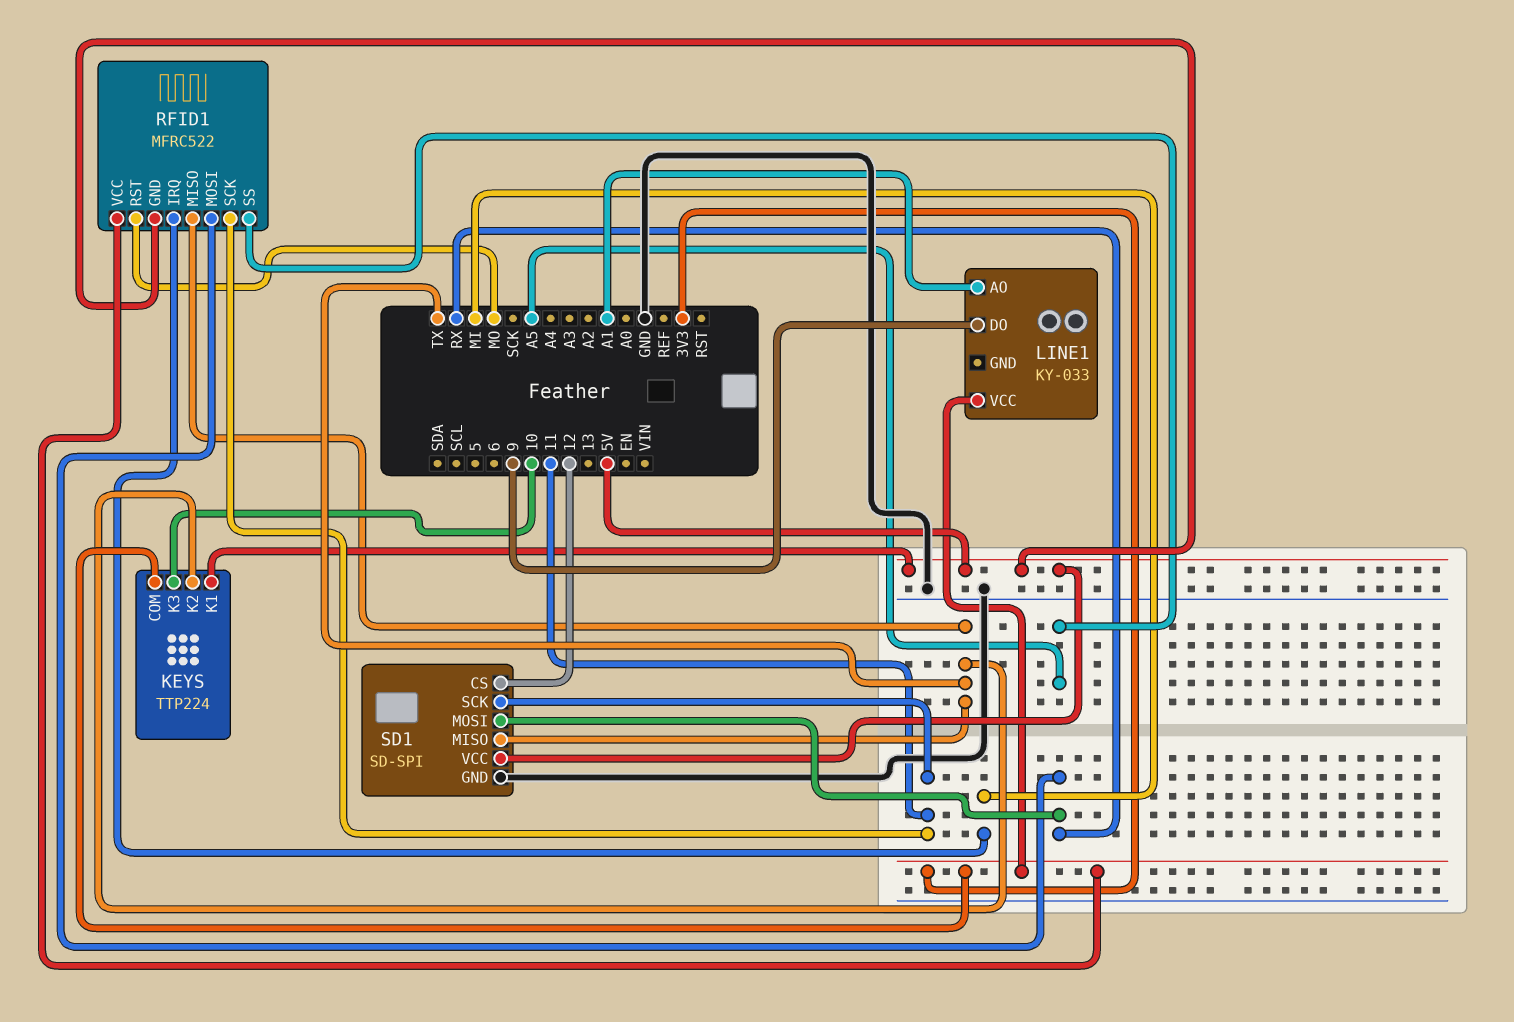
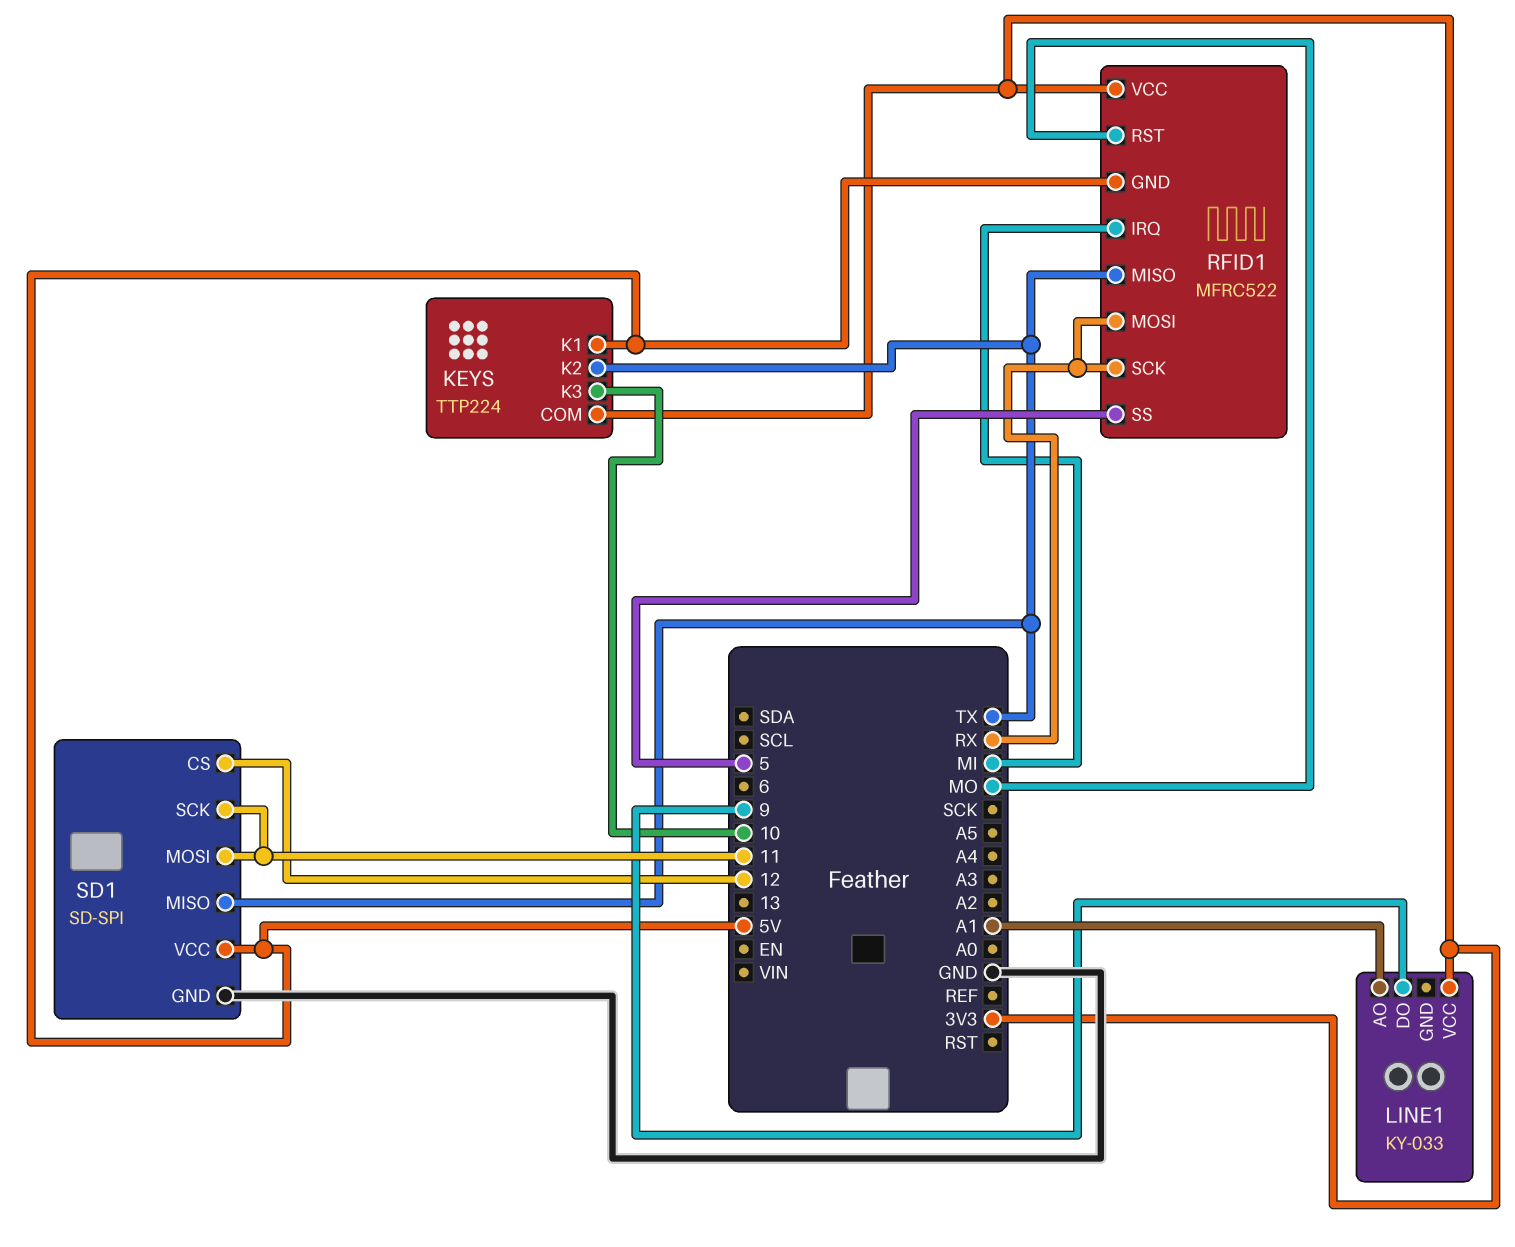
RFID1 pin SCK: 11 -> RX
RFID1 pin SS: A5 -> 5
SD1 pin MOSI: RX -> 11

